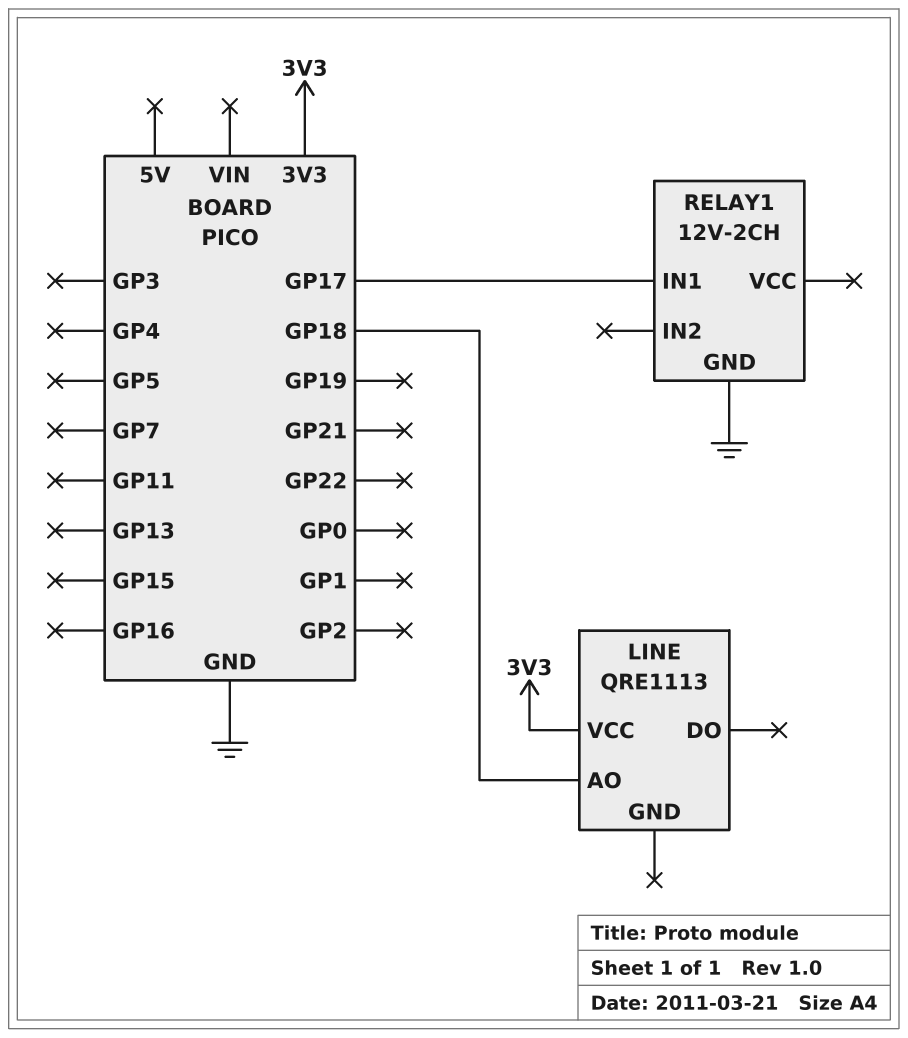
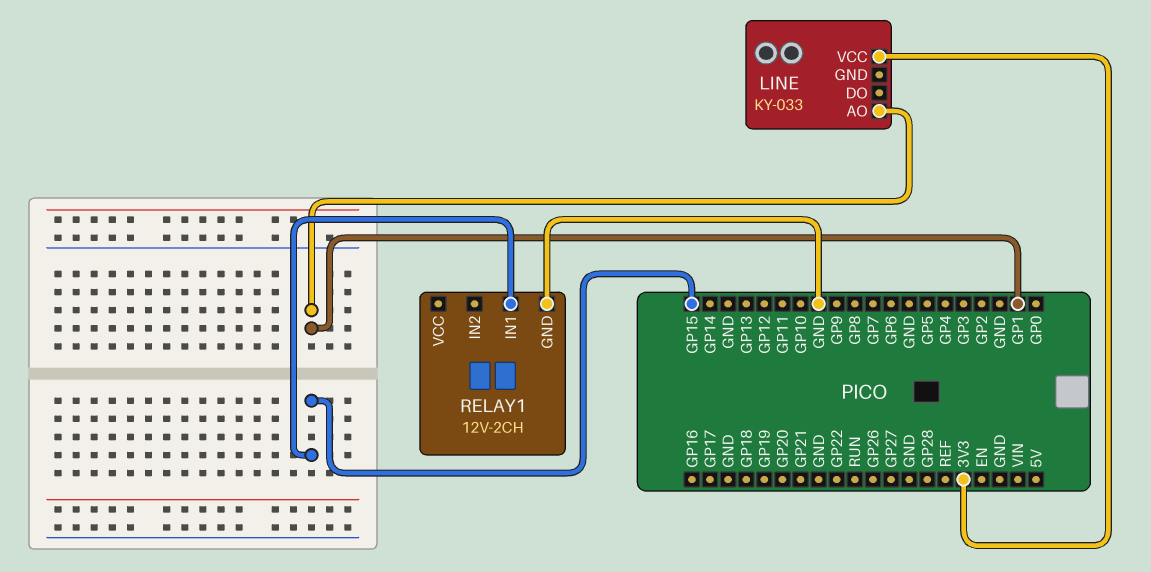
LINE: QRE1113 -> KY-033
LINE pin AO: GP18 -> GP1
RELAY1 pin IN1: GP17 -> GP15

